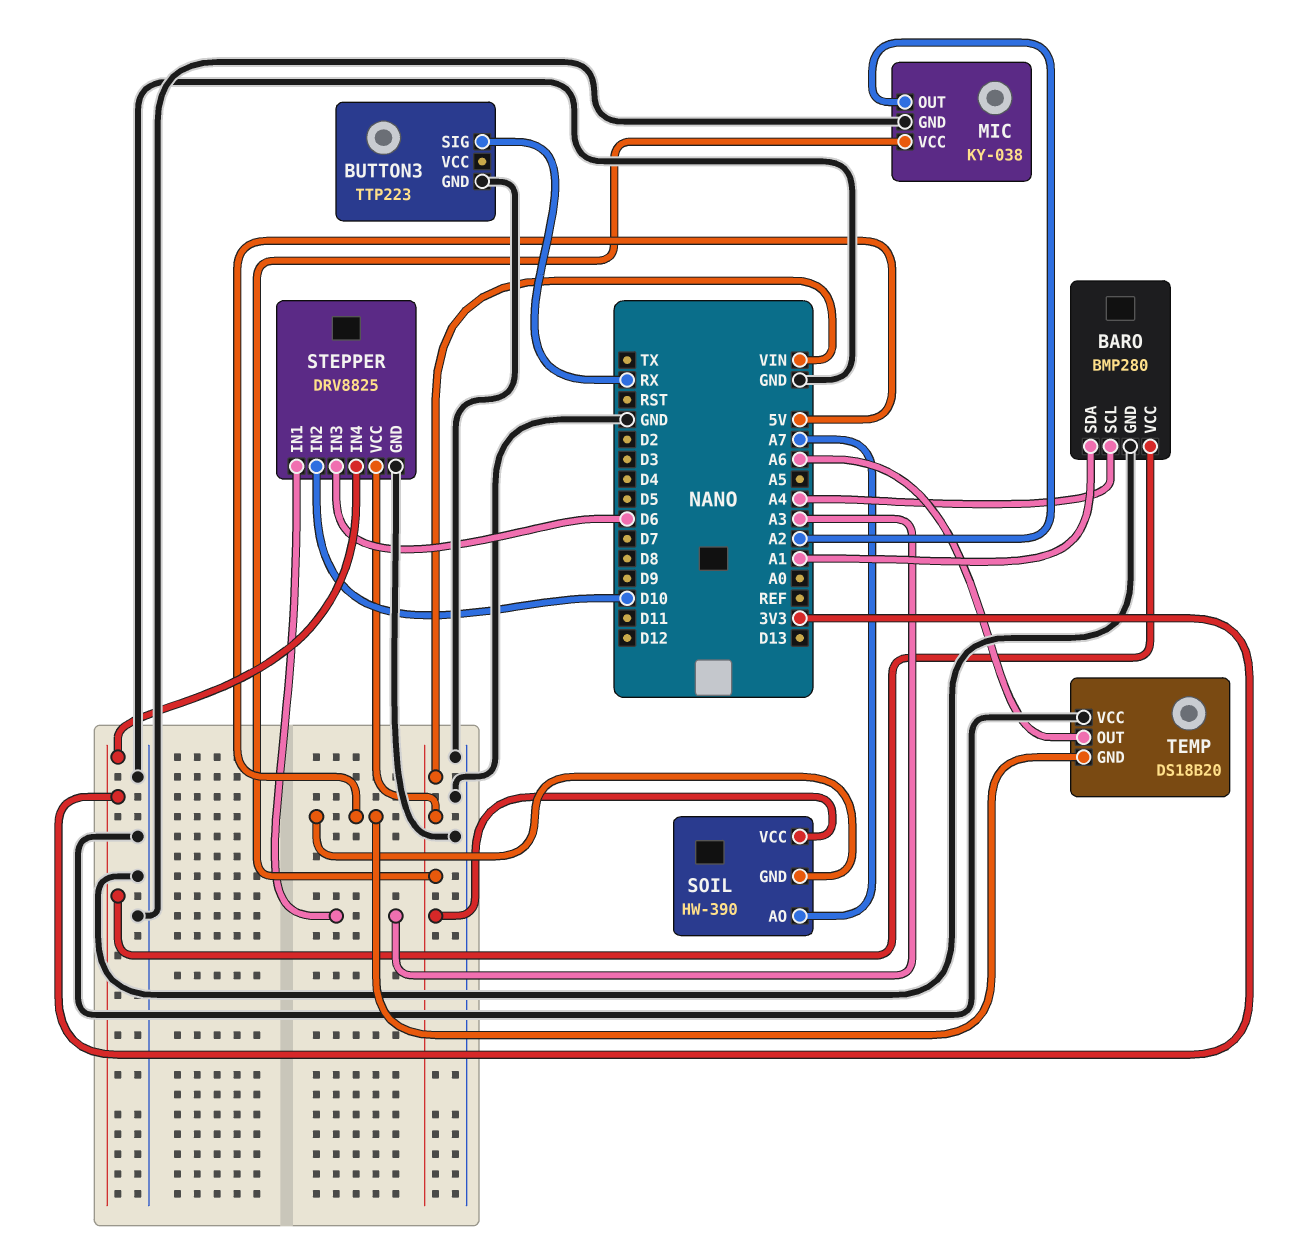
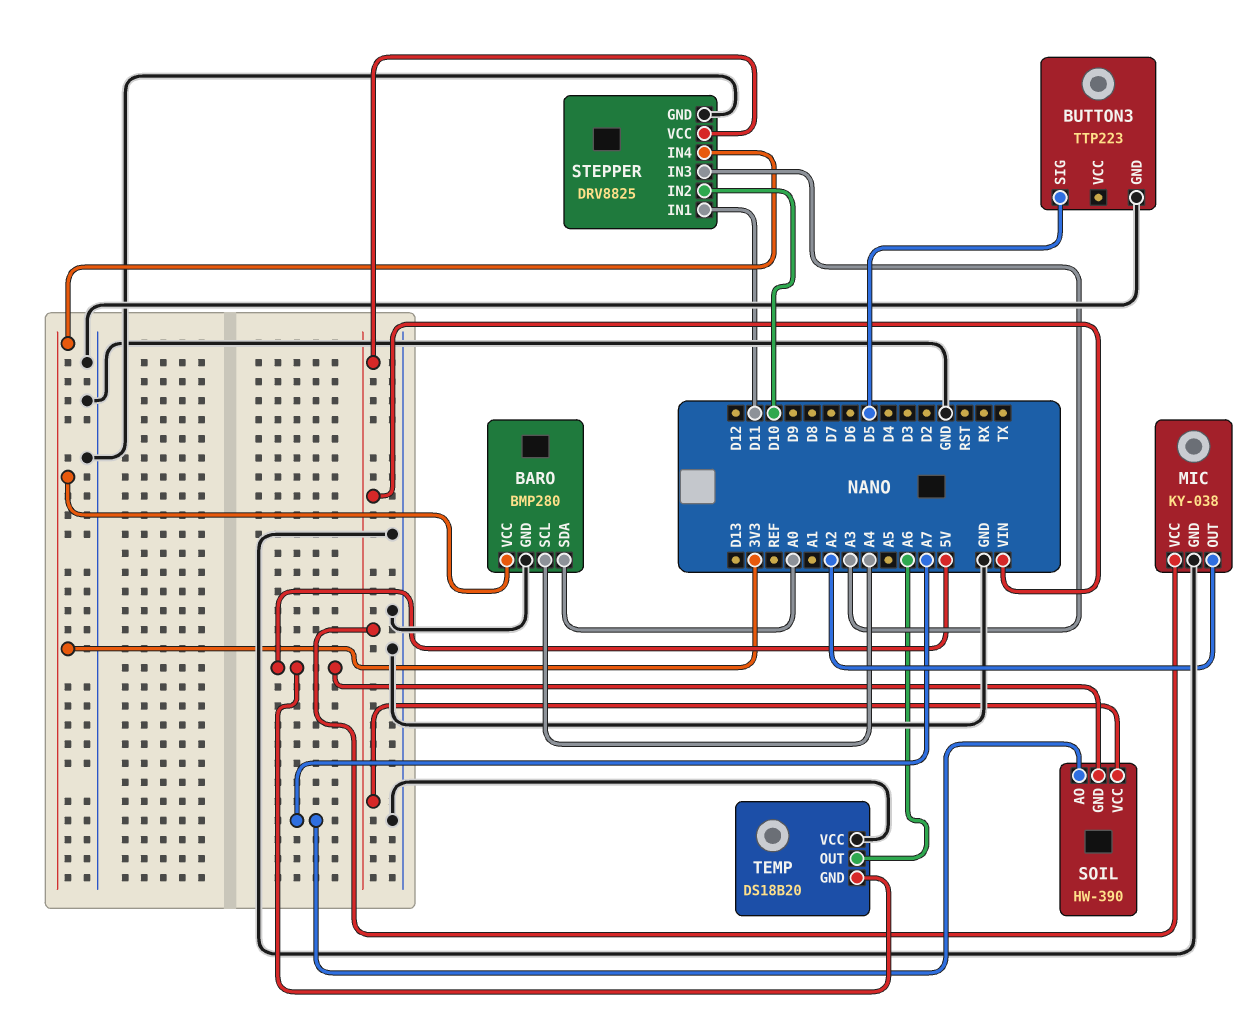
BARO pin SDA: A1 -> A0
BUTTON3 pin SIG: RX -> D5
STEPPER pin IN1: A3 -> D11
STEPPER pin IN3: D6 -> A3

